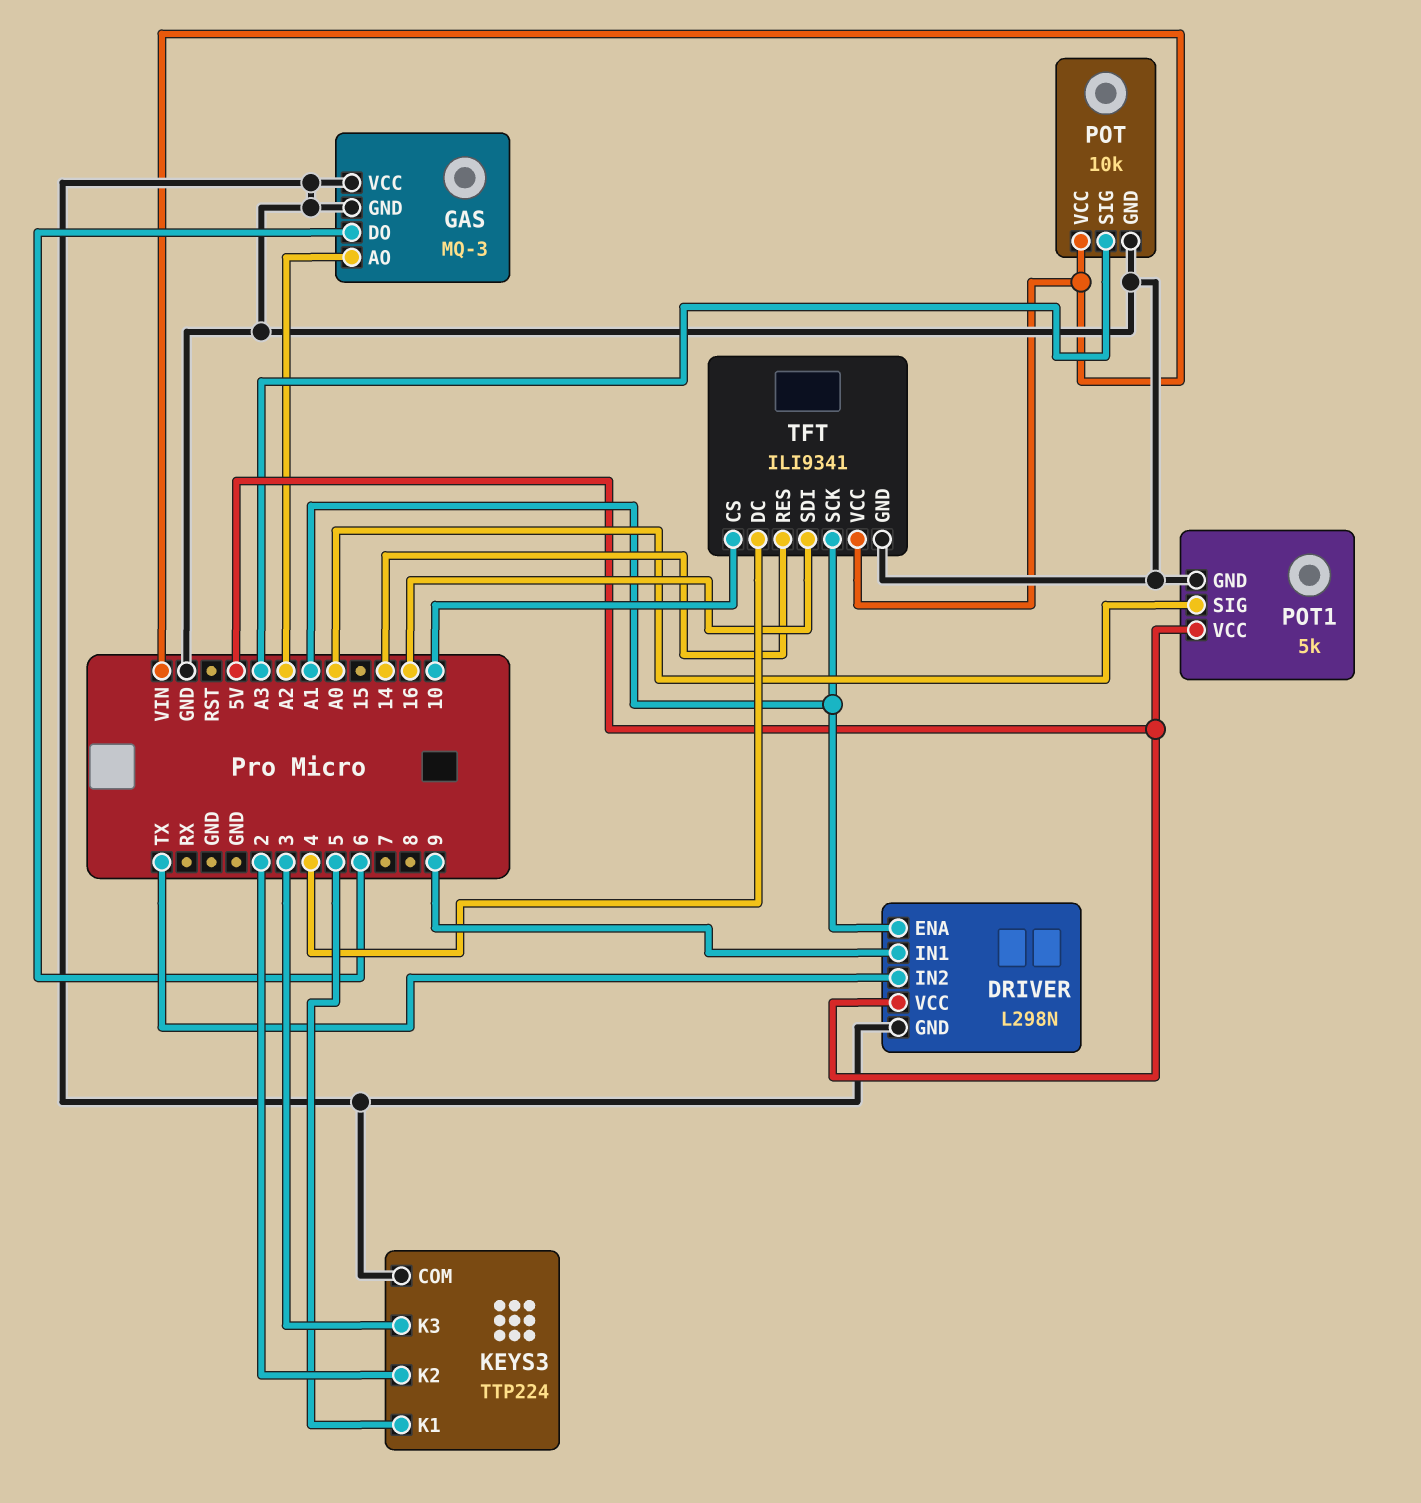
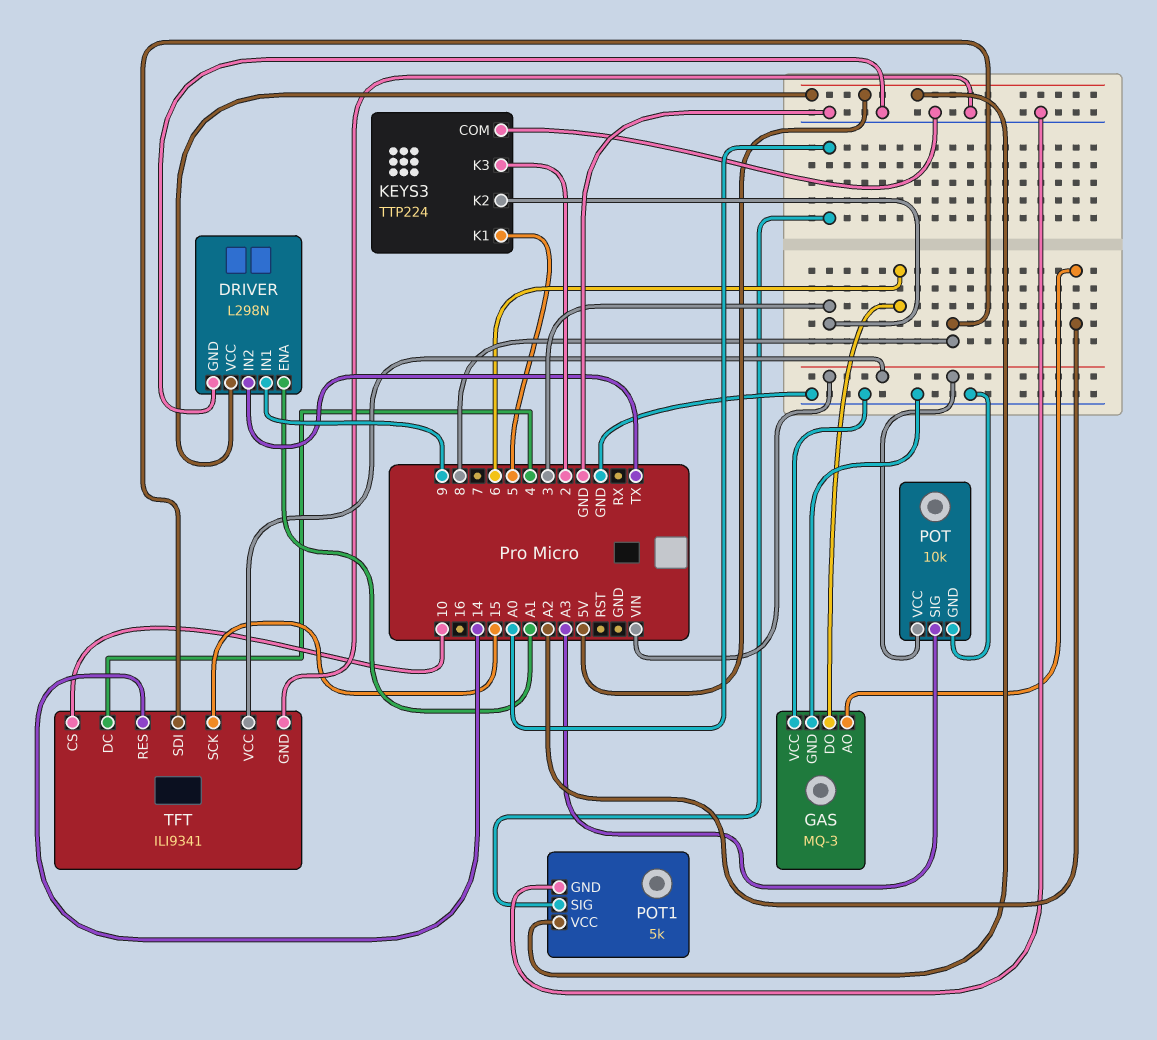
KEYS3 pin K2: 2 -> 3
KEYS3 pin K3: 3 -> 2
TFT pin SCK: A1 -> 15
TFT pin SDI: 16 -> 8

